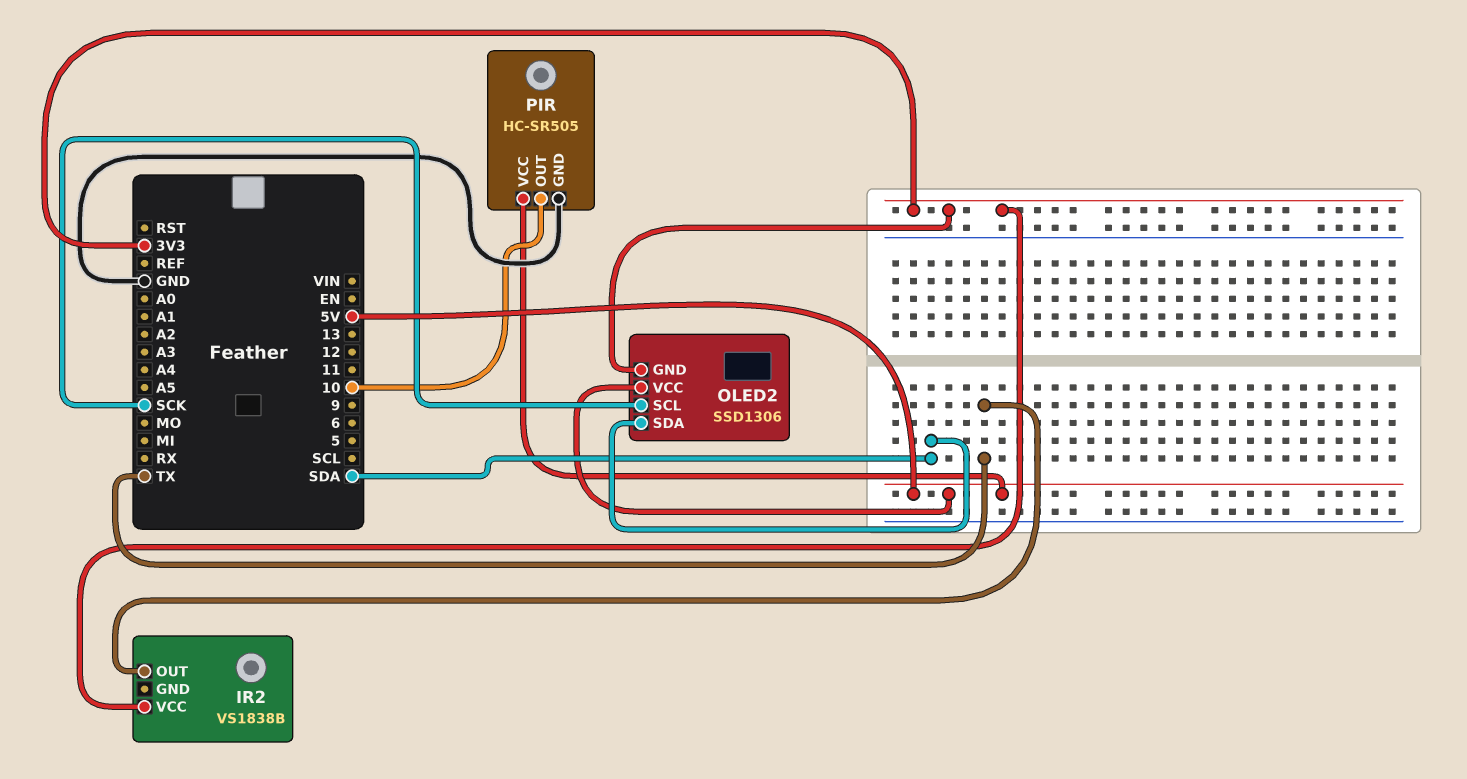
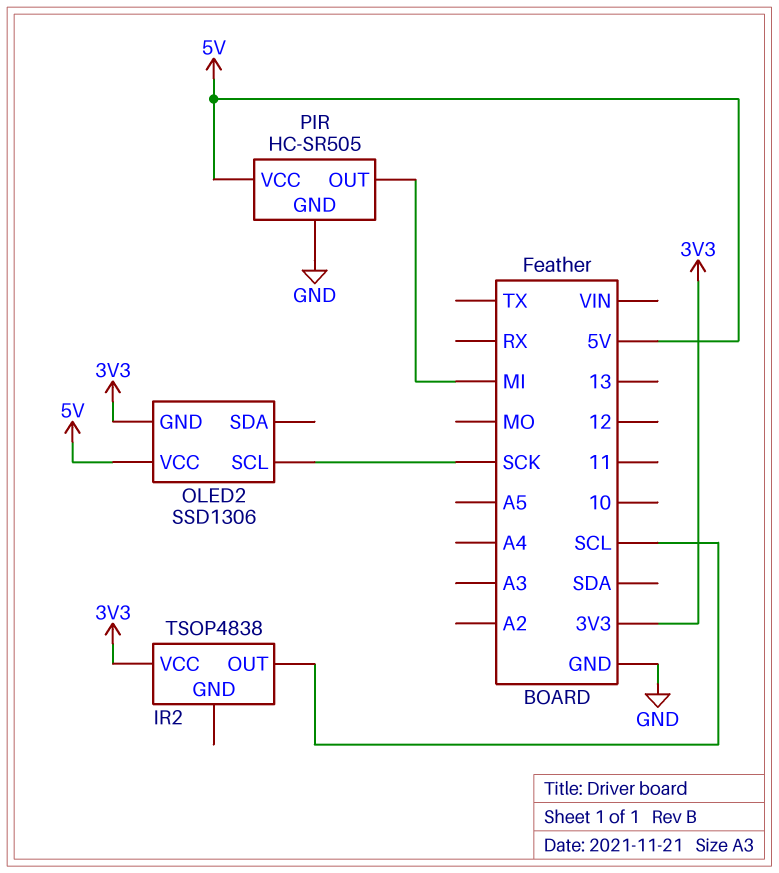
IR2: VS1838B -> TSOP4838
IR2 pin OUT: TX -> SCL
OLED2 pin SDA: SDA -> none
PIR pin OUT: 10 -> MI

